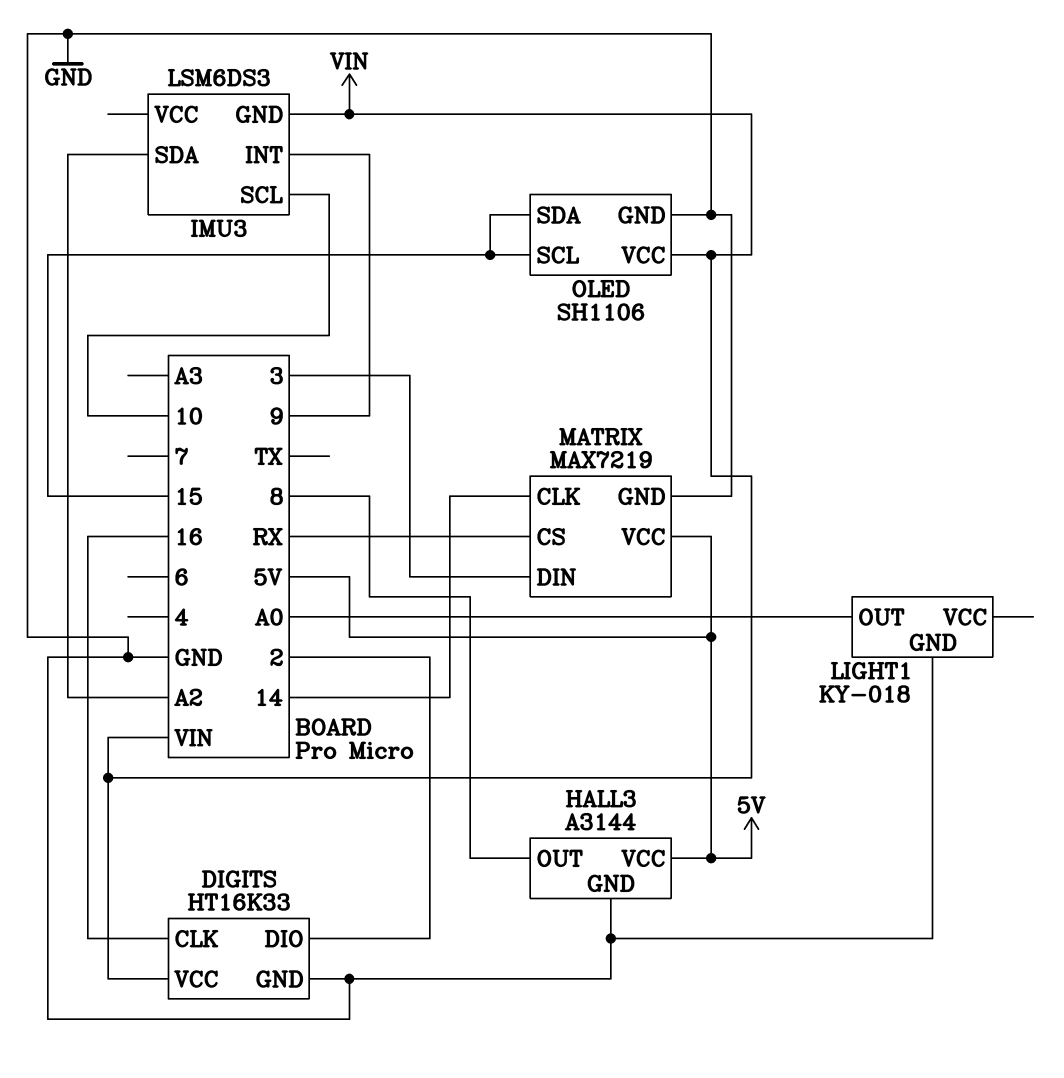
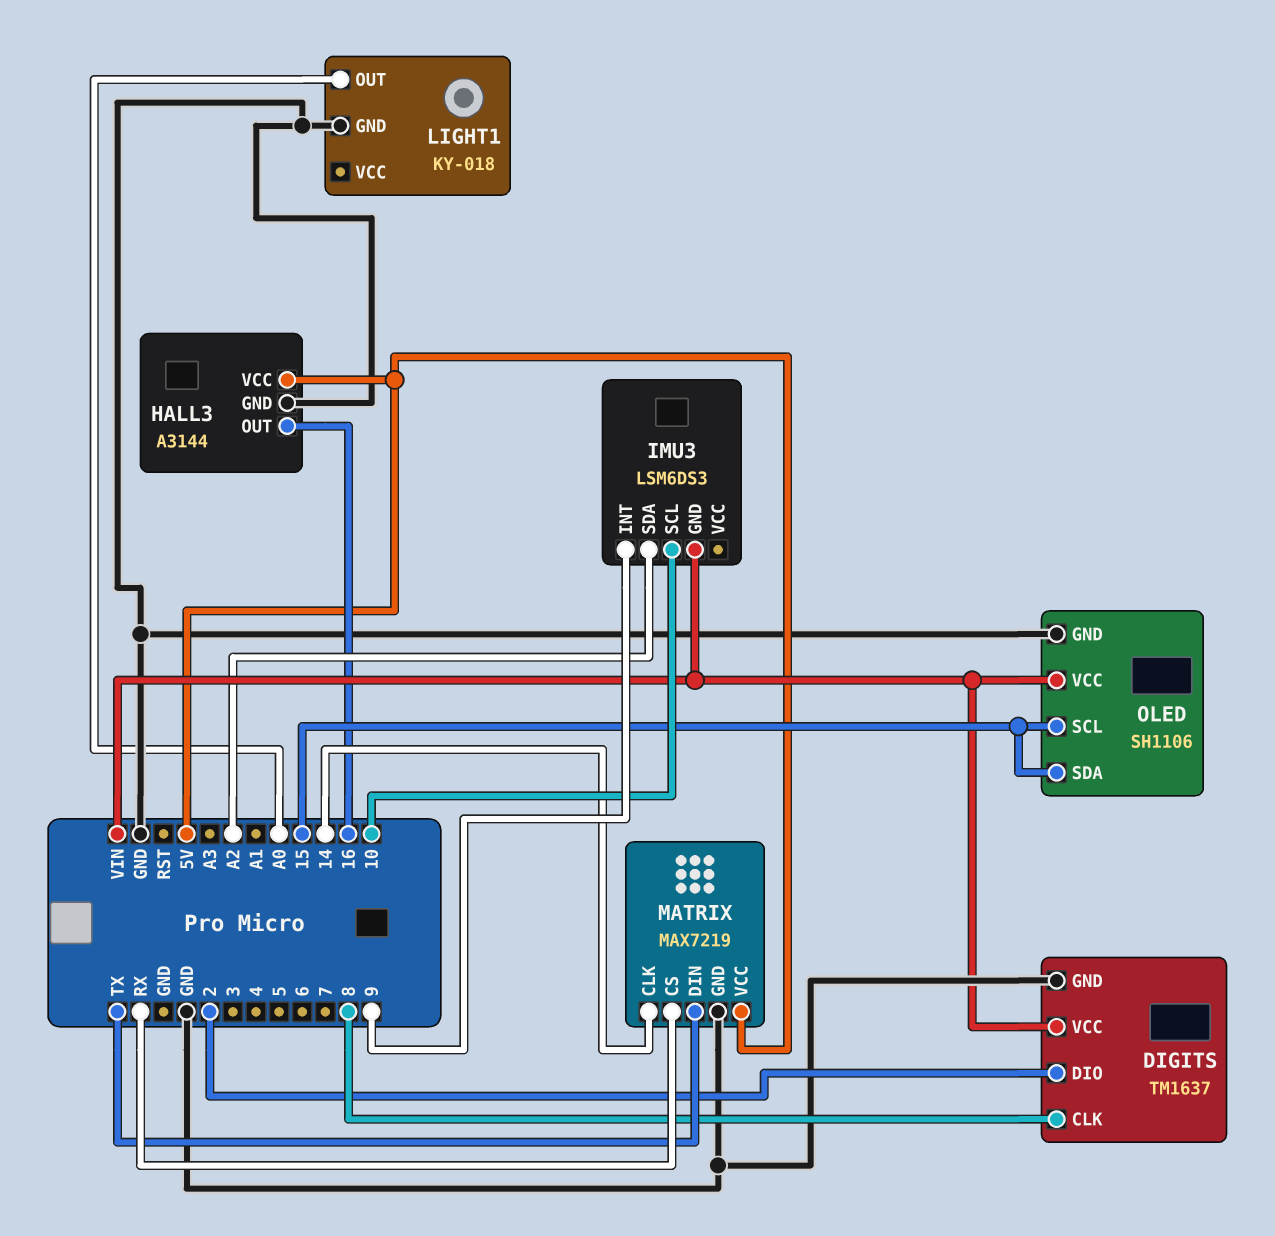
DIGITS: HT16K33 -> TM1637
DIGITS pin CLK: 16 -> 8
HALL3 pin OUT: 8 -> 16
MATRIX pin DIN: 3 -> TX

